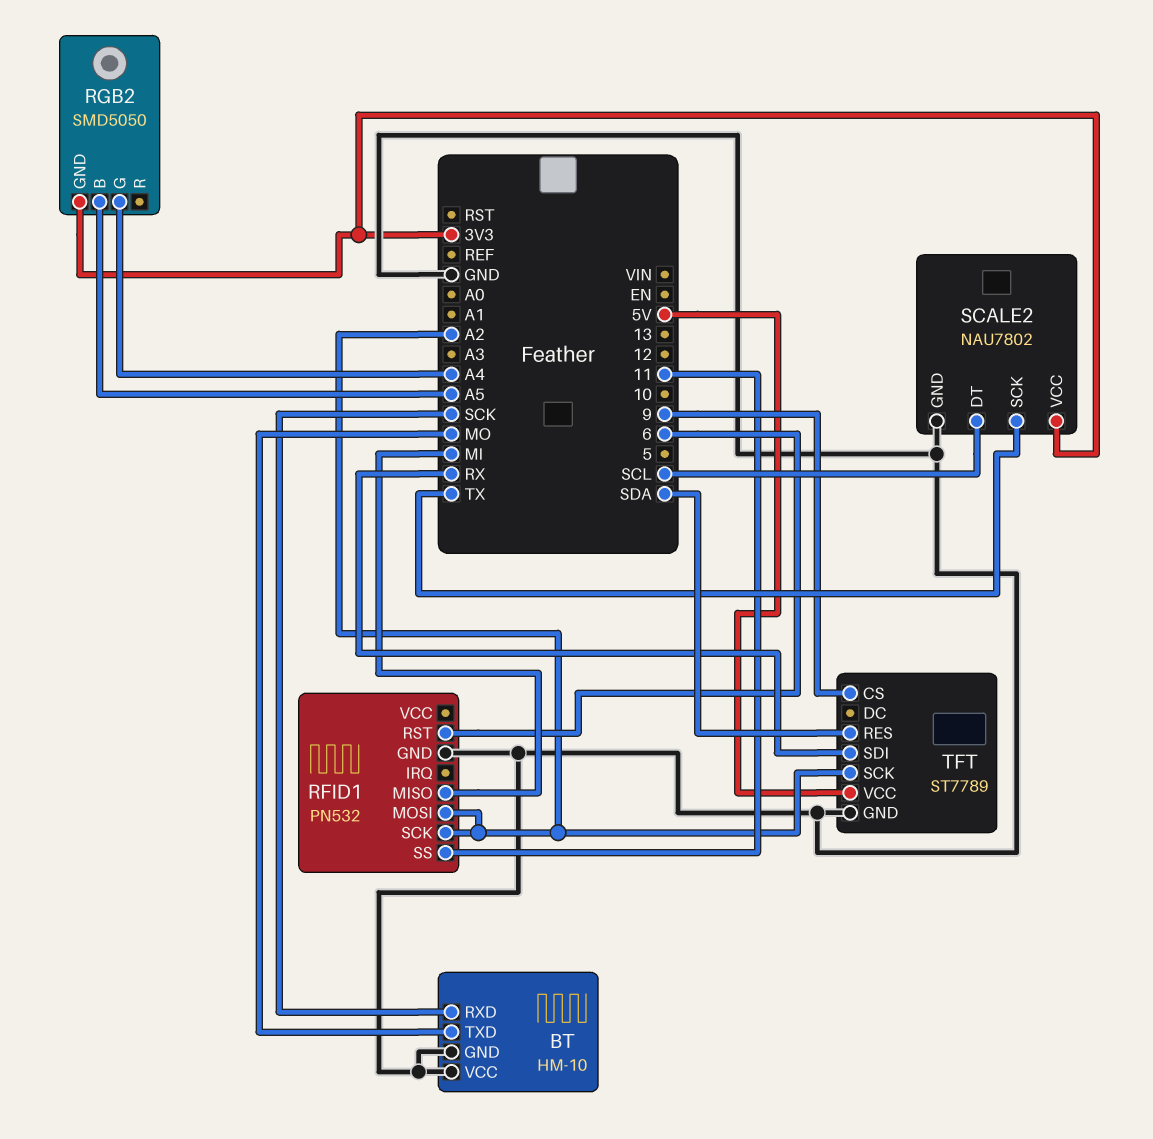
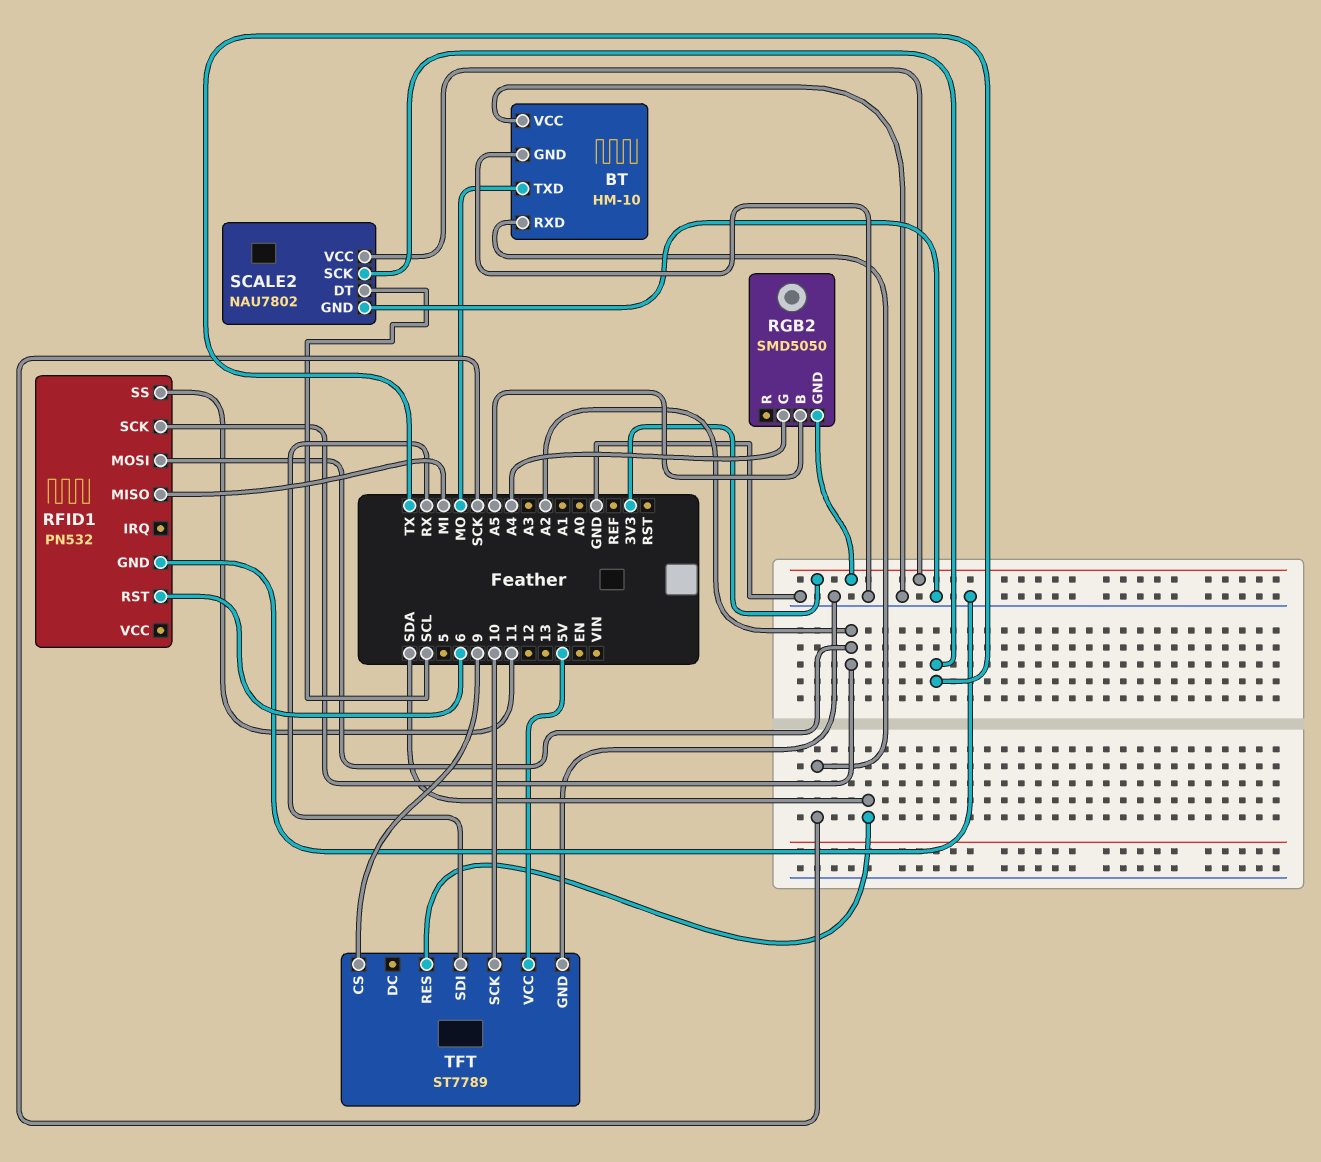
TFT pin SCK: A2 -> 10

